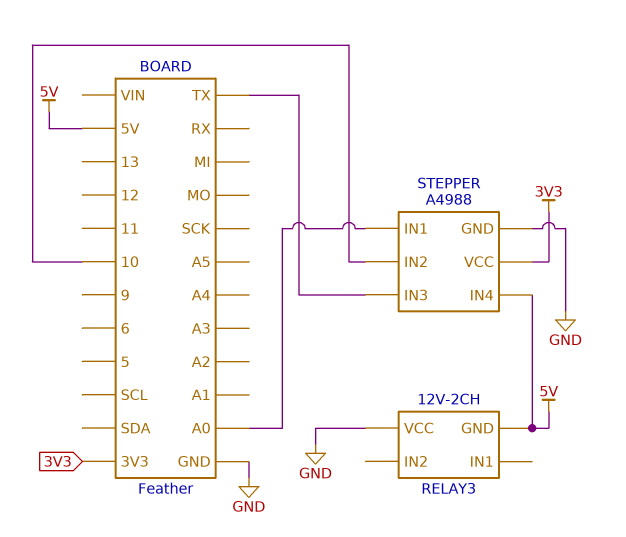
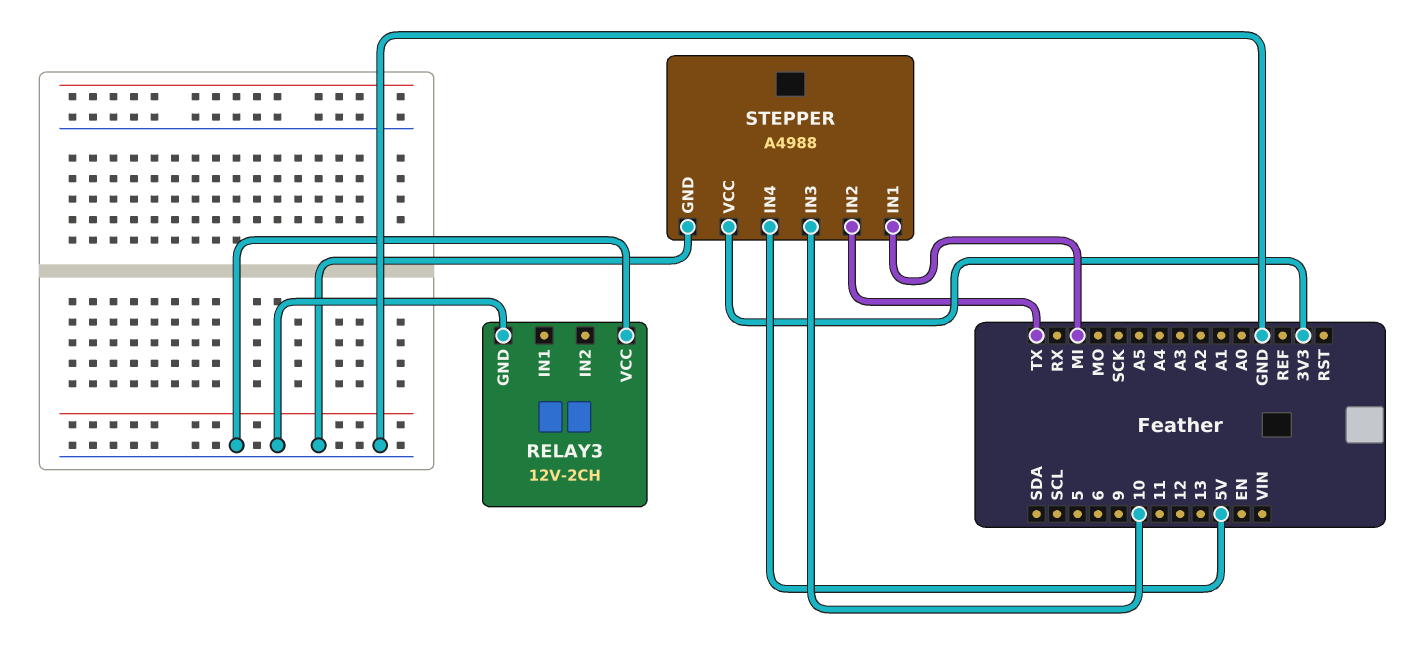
RELAY3 pin GND: 5V -> GND
STEPPER pin IN1: A0 -> MI
STEPPER pin IN2: 10 -> TX
STEPPER pin IN3: TX -> 10

